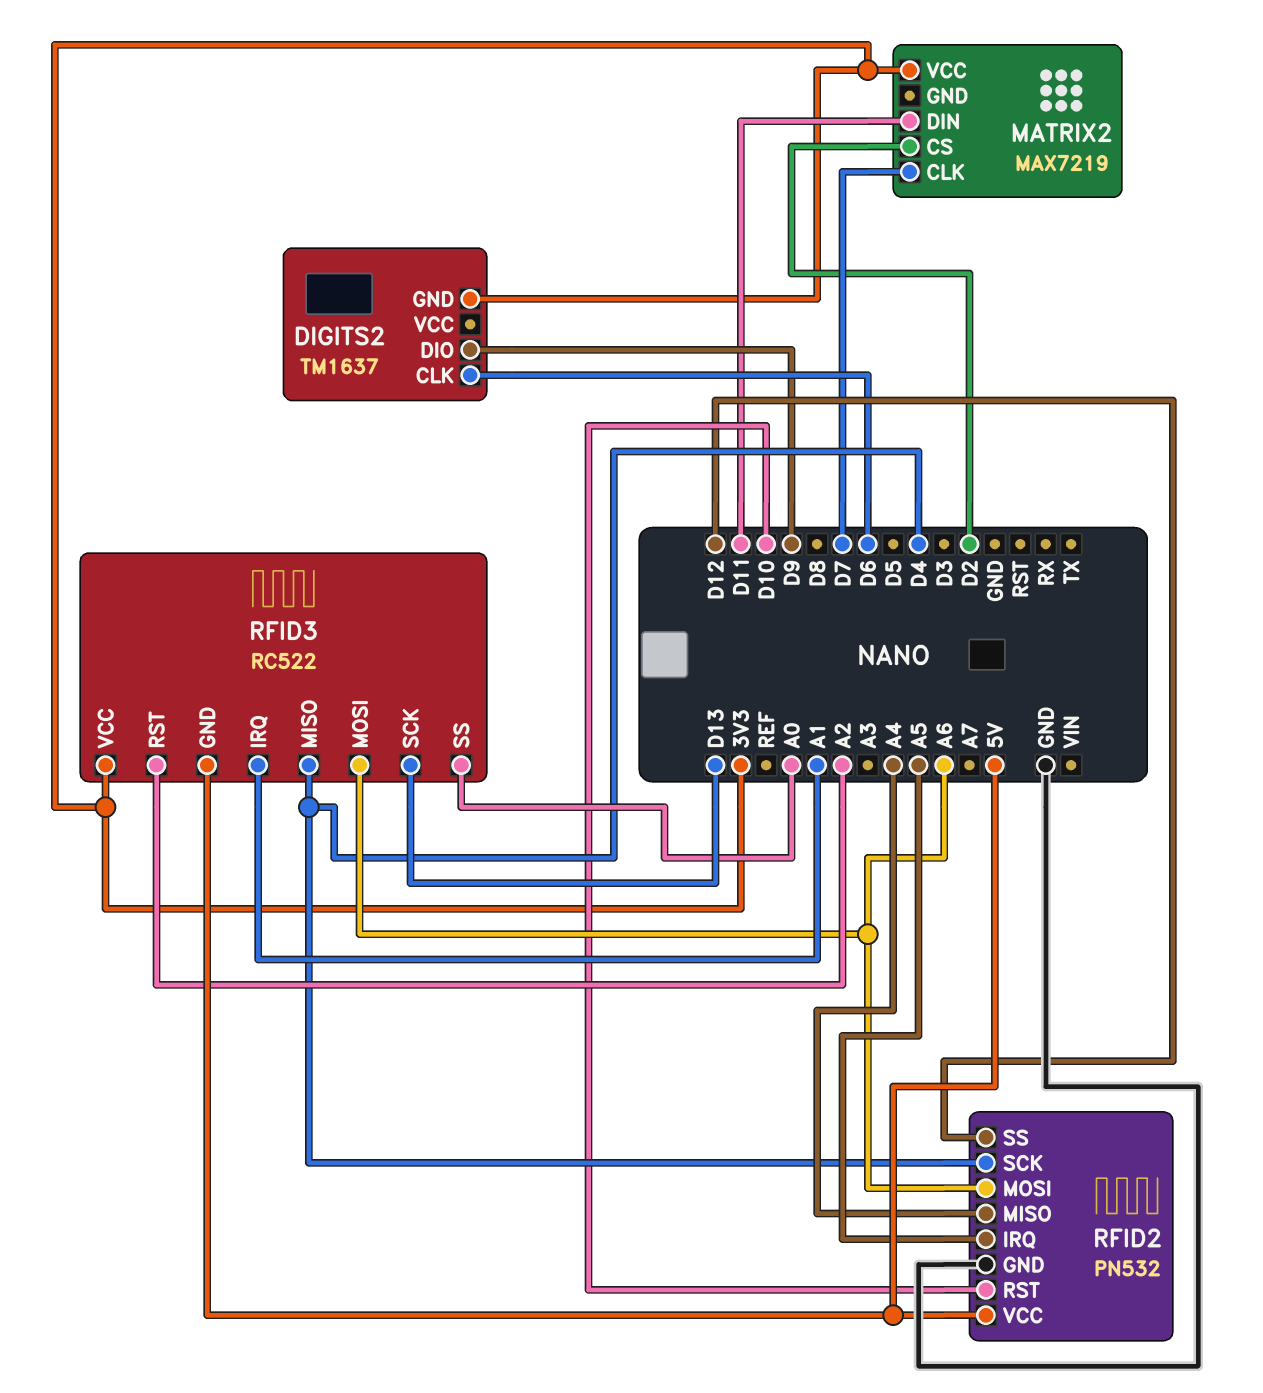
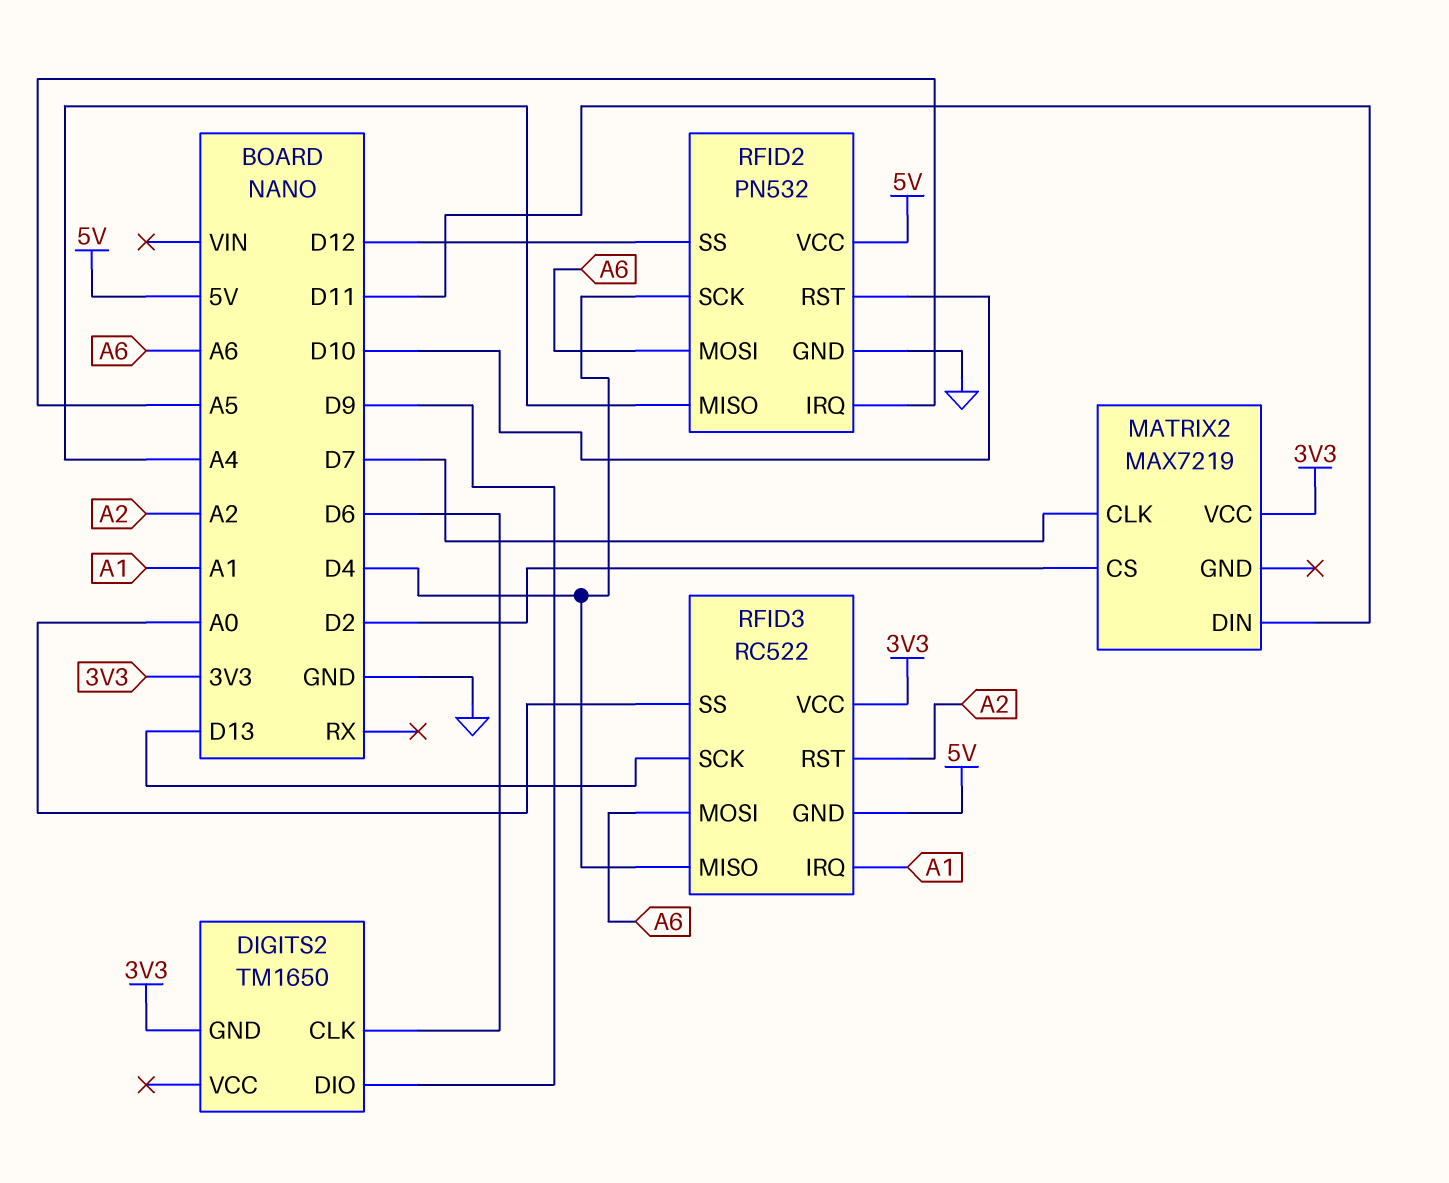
DIGITS2: TM1637 -> TM1650

